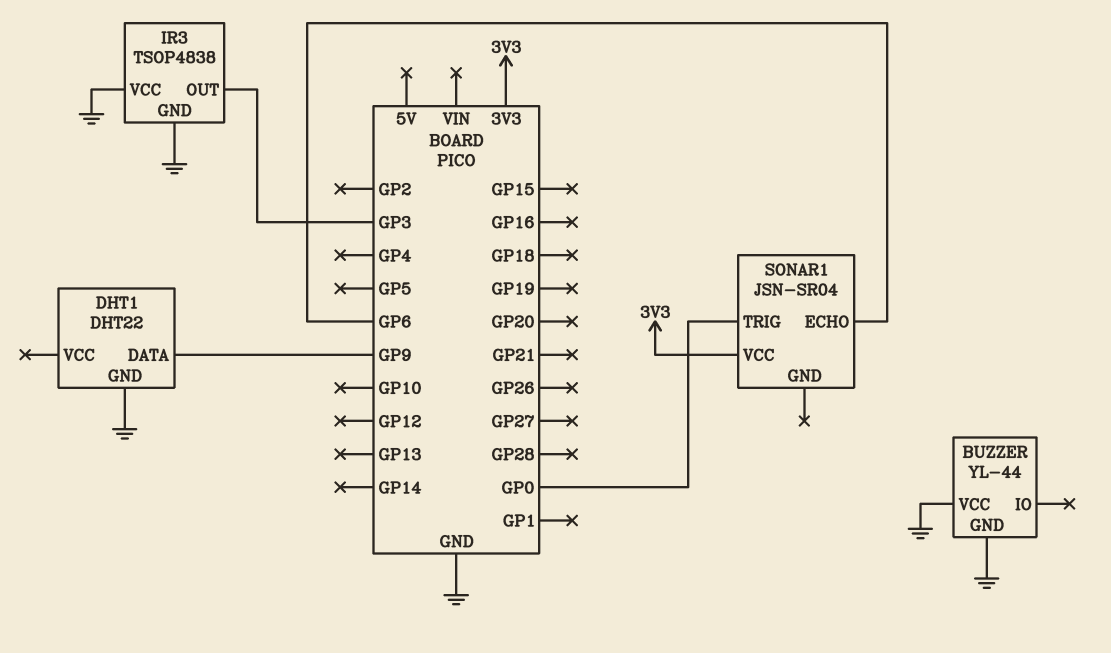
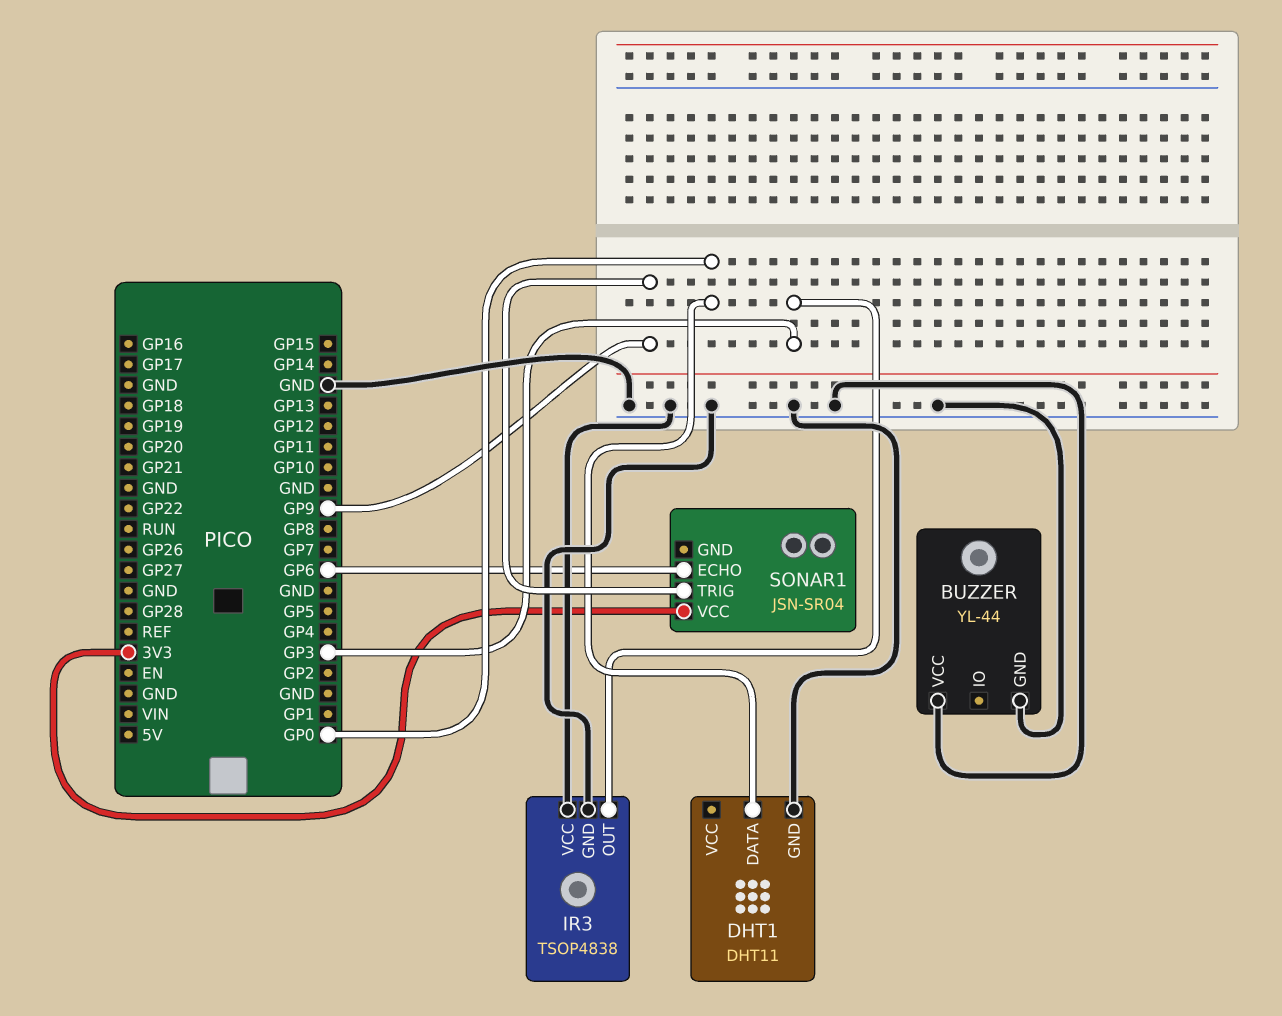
DHT1: DHT22 -> DHT11
DHT1 pin DATA: GP9 -> GP0
SONAR1 pin TRIG: GP0 -> GP9

